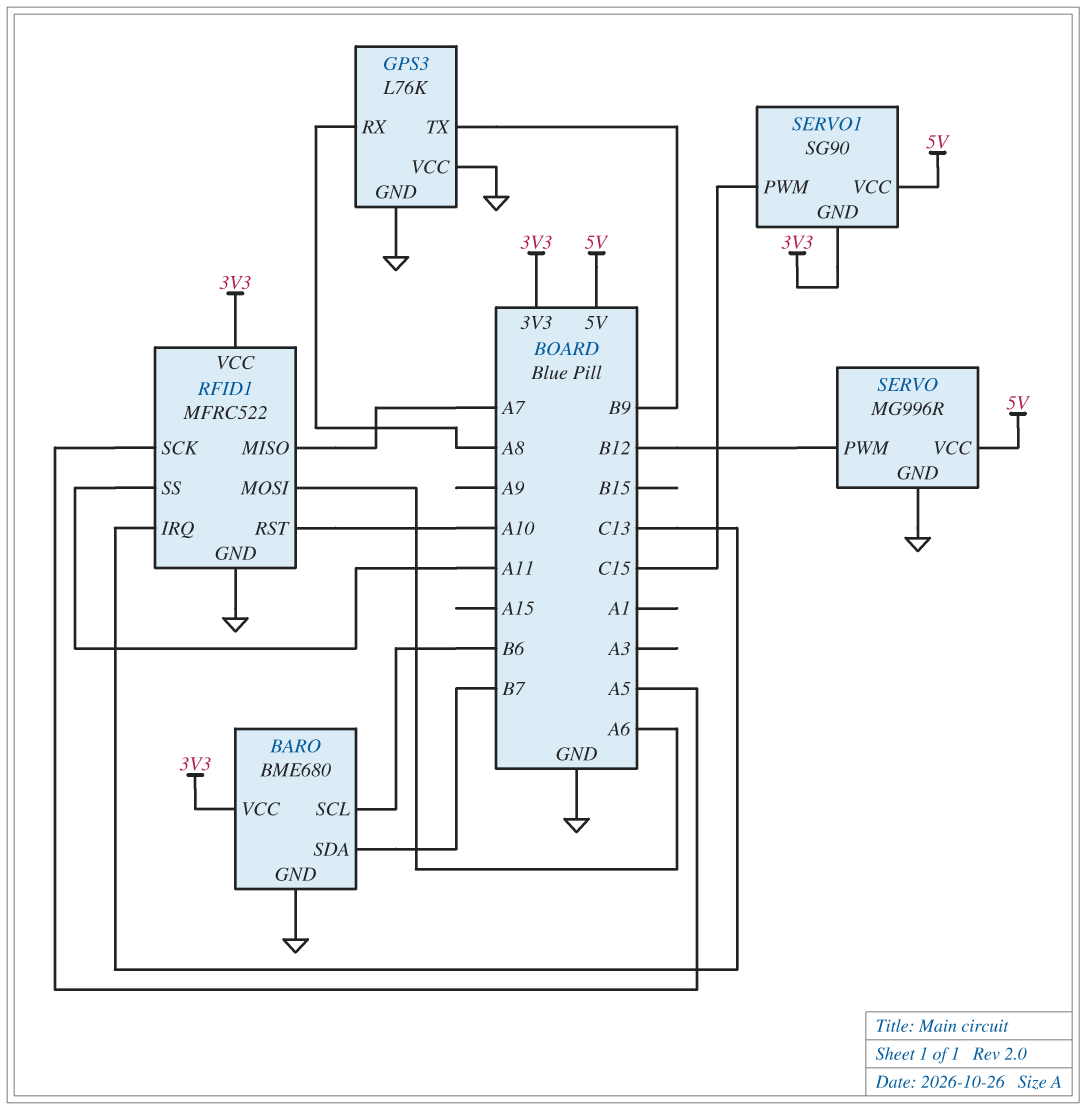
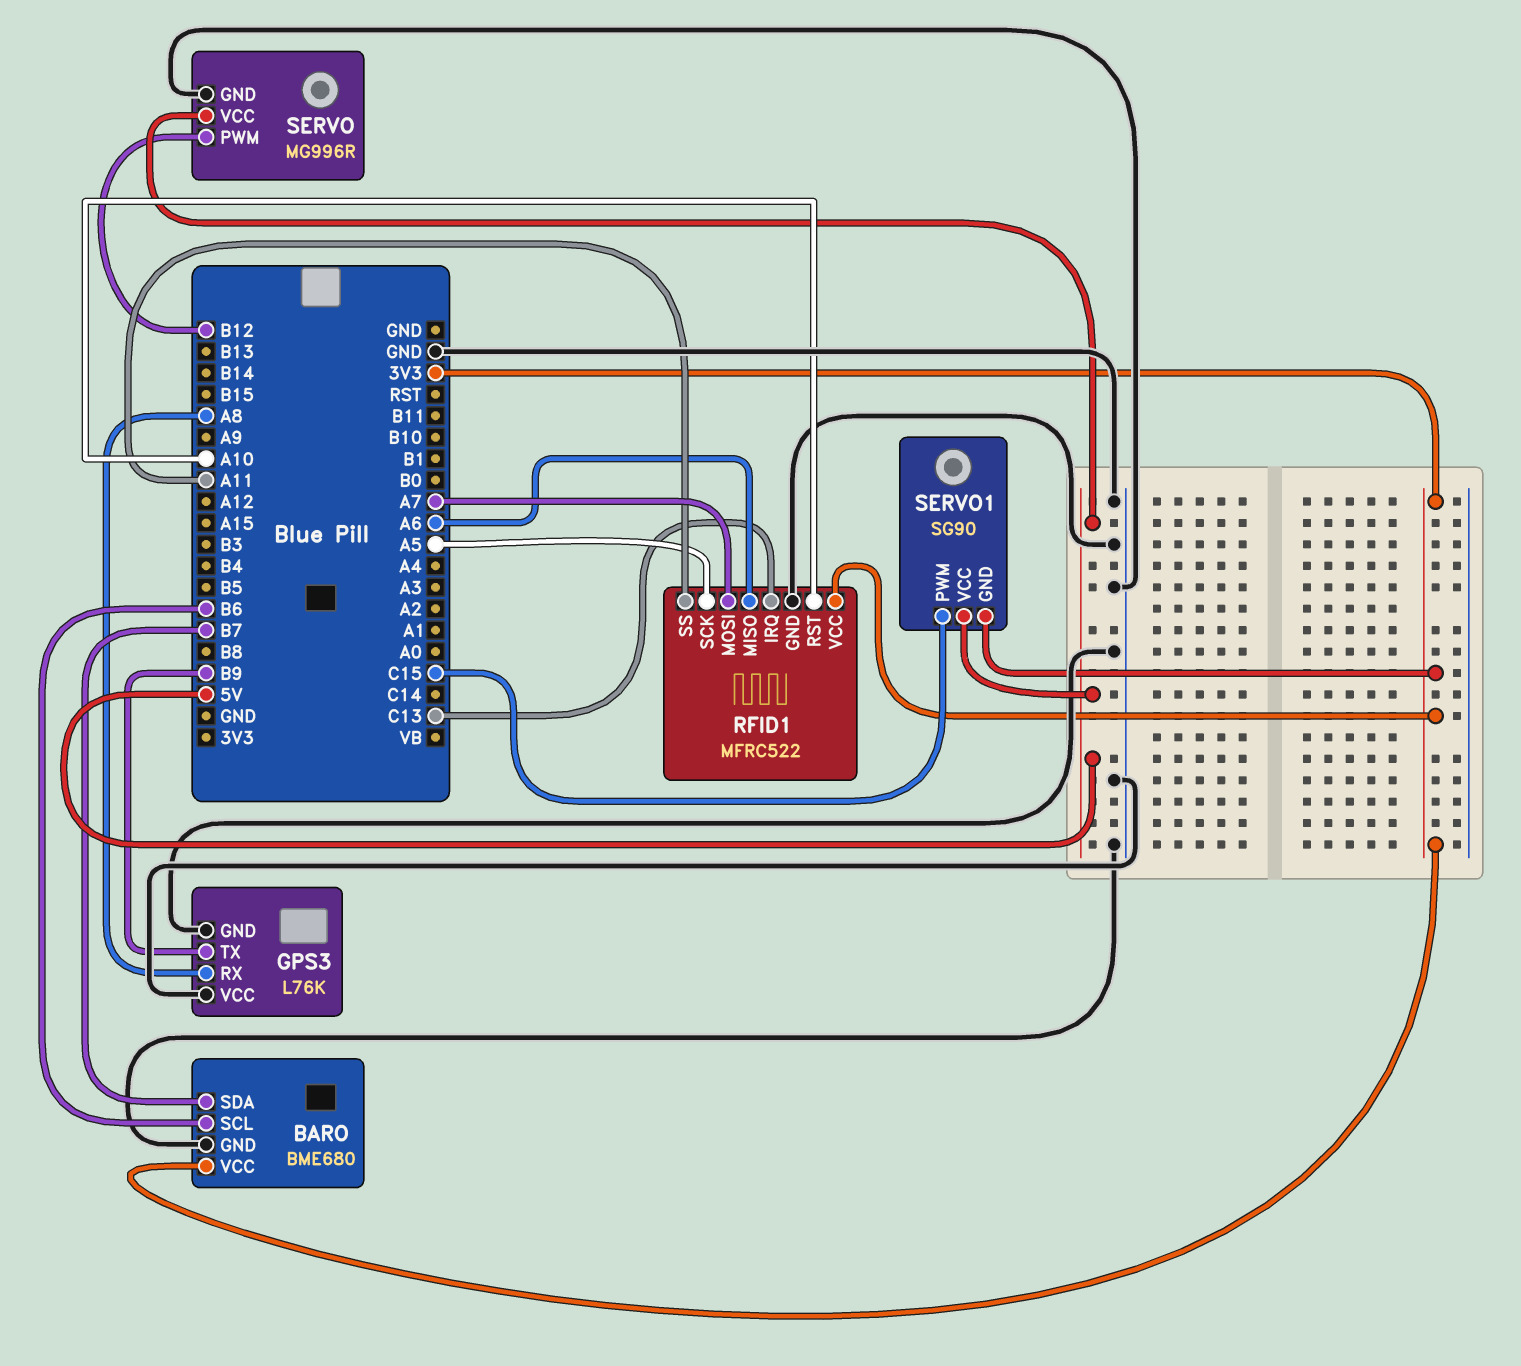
RFID1 pin MISO: A7 -> A6
RFID1 pin MOSI: A6 -> A7

